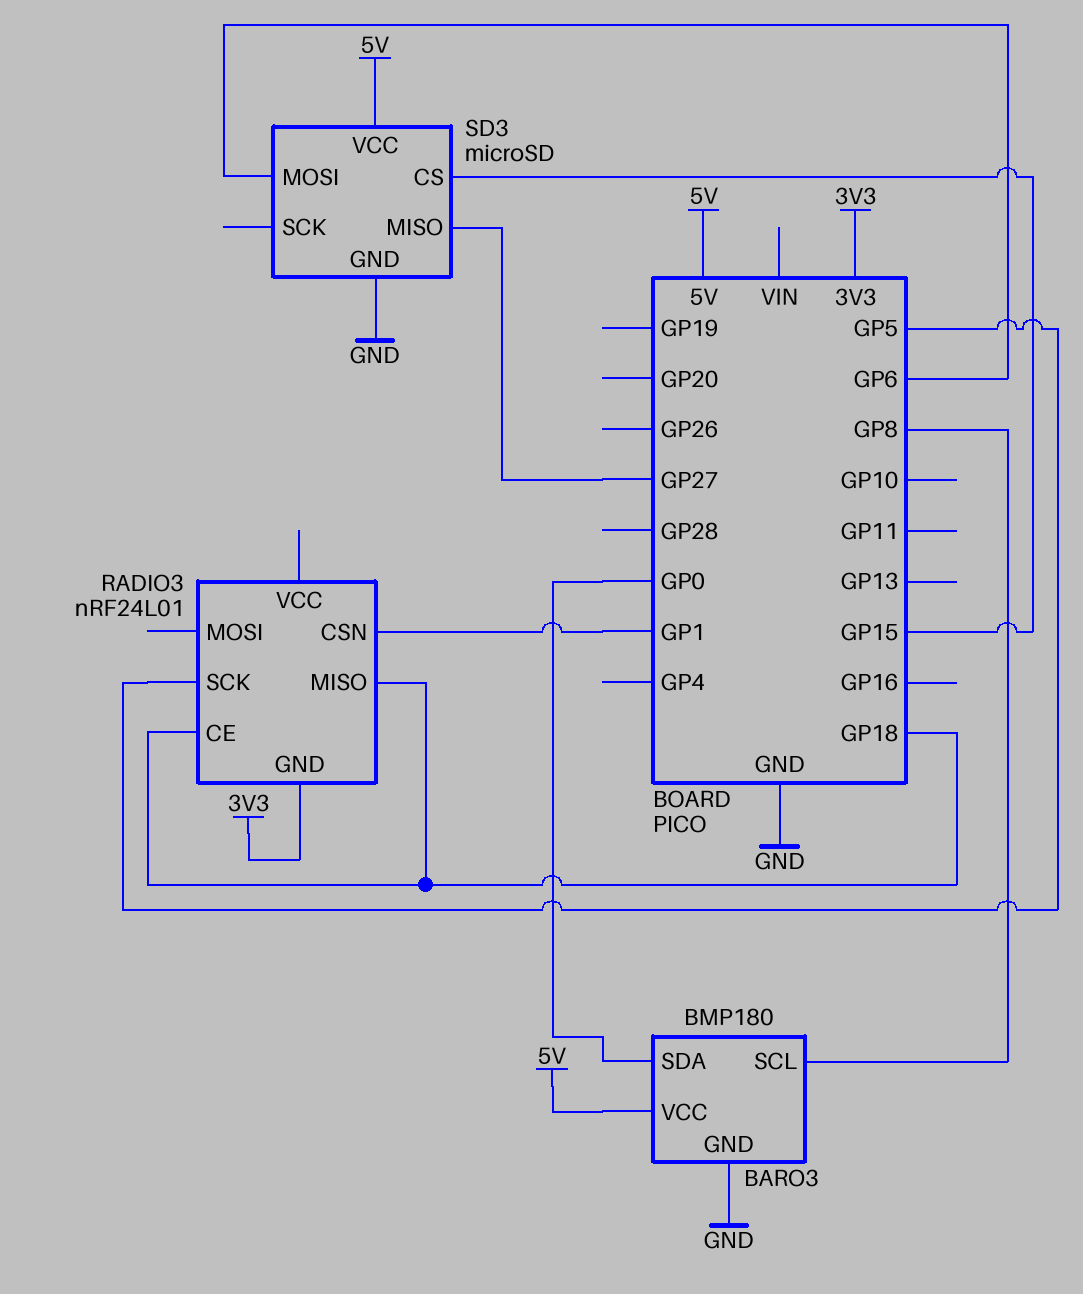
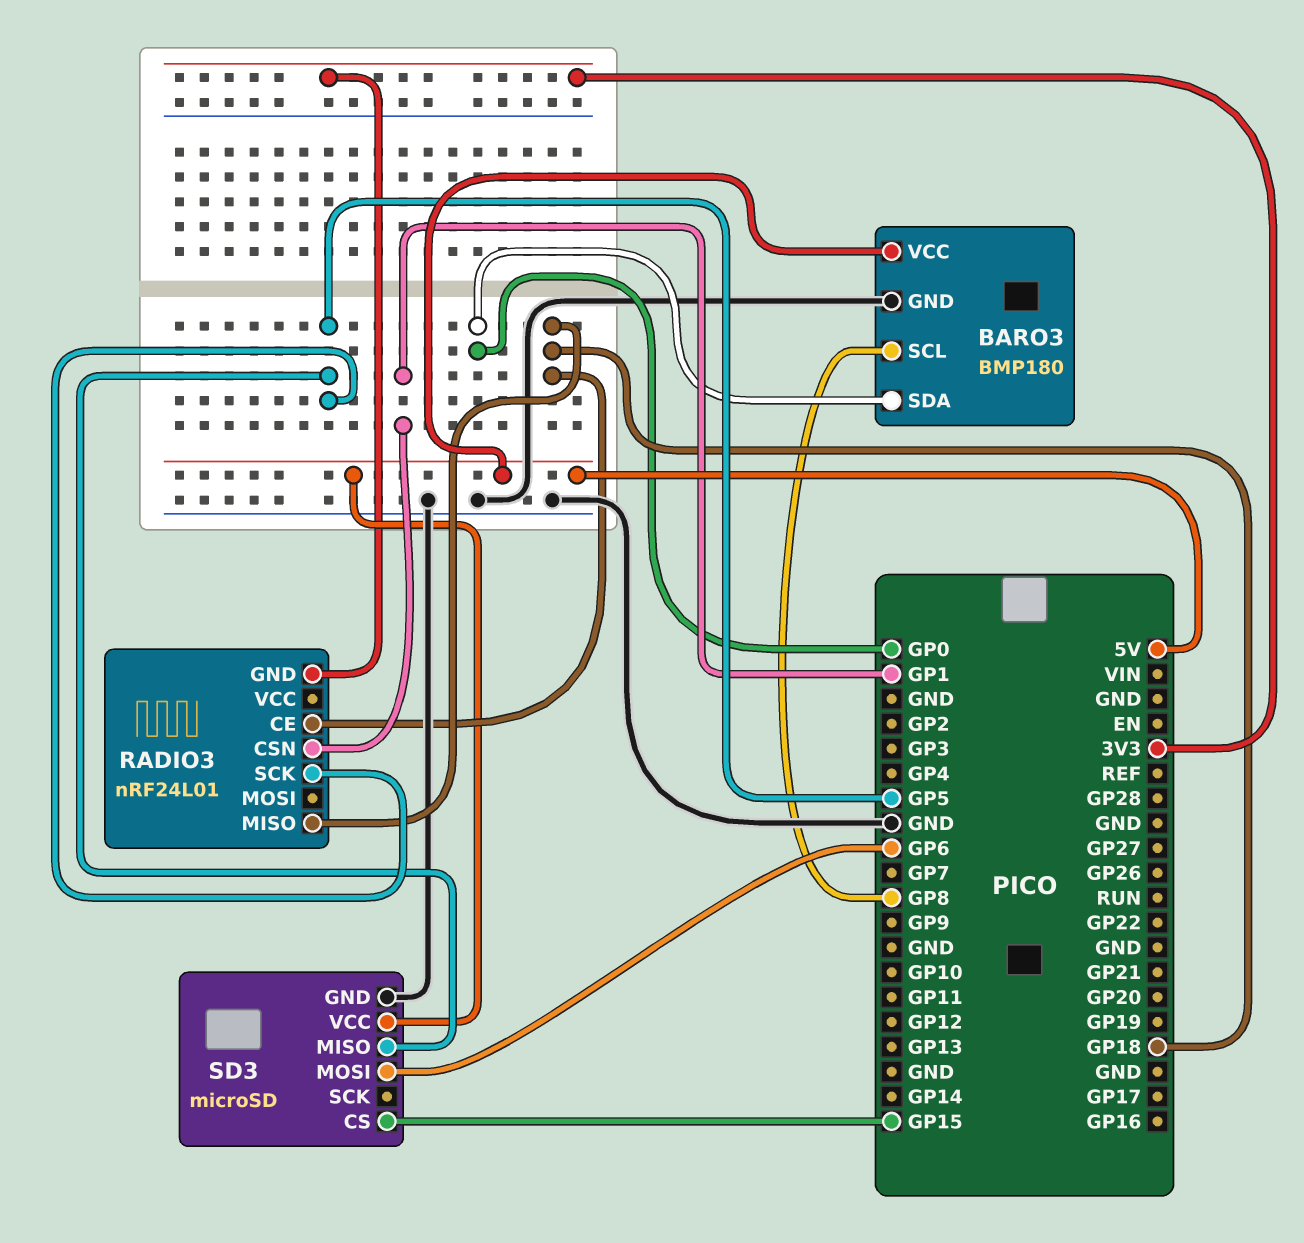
SD3 pin MISO: GP27 -> GP5

